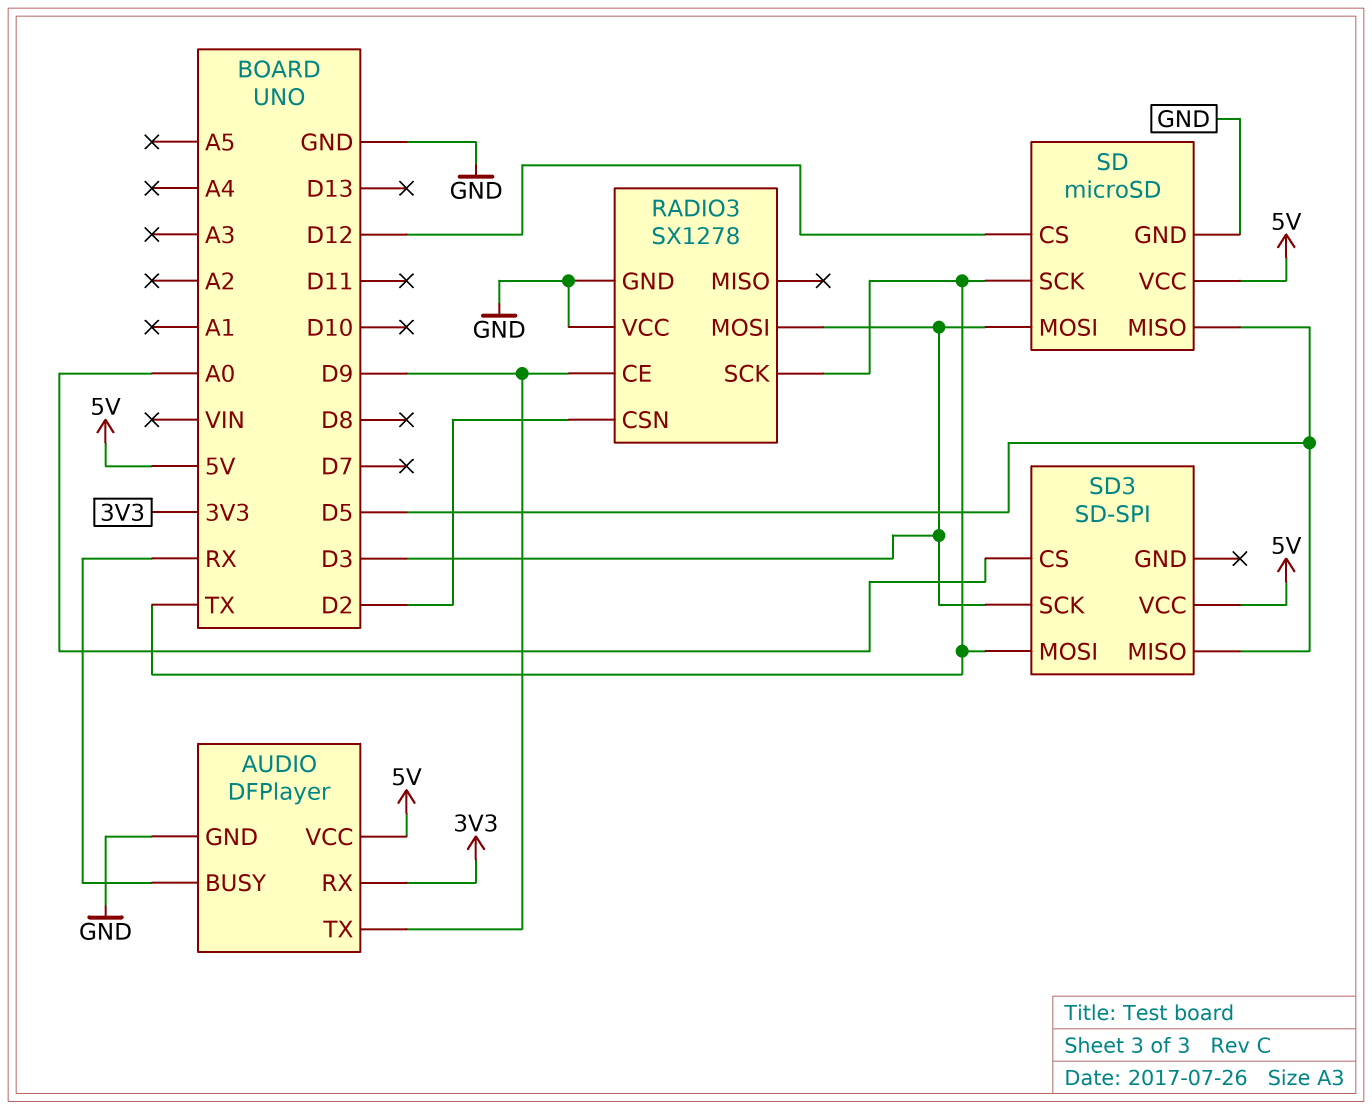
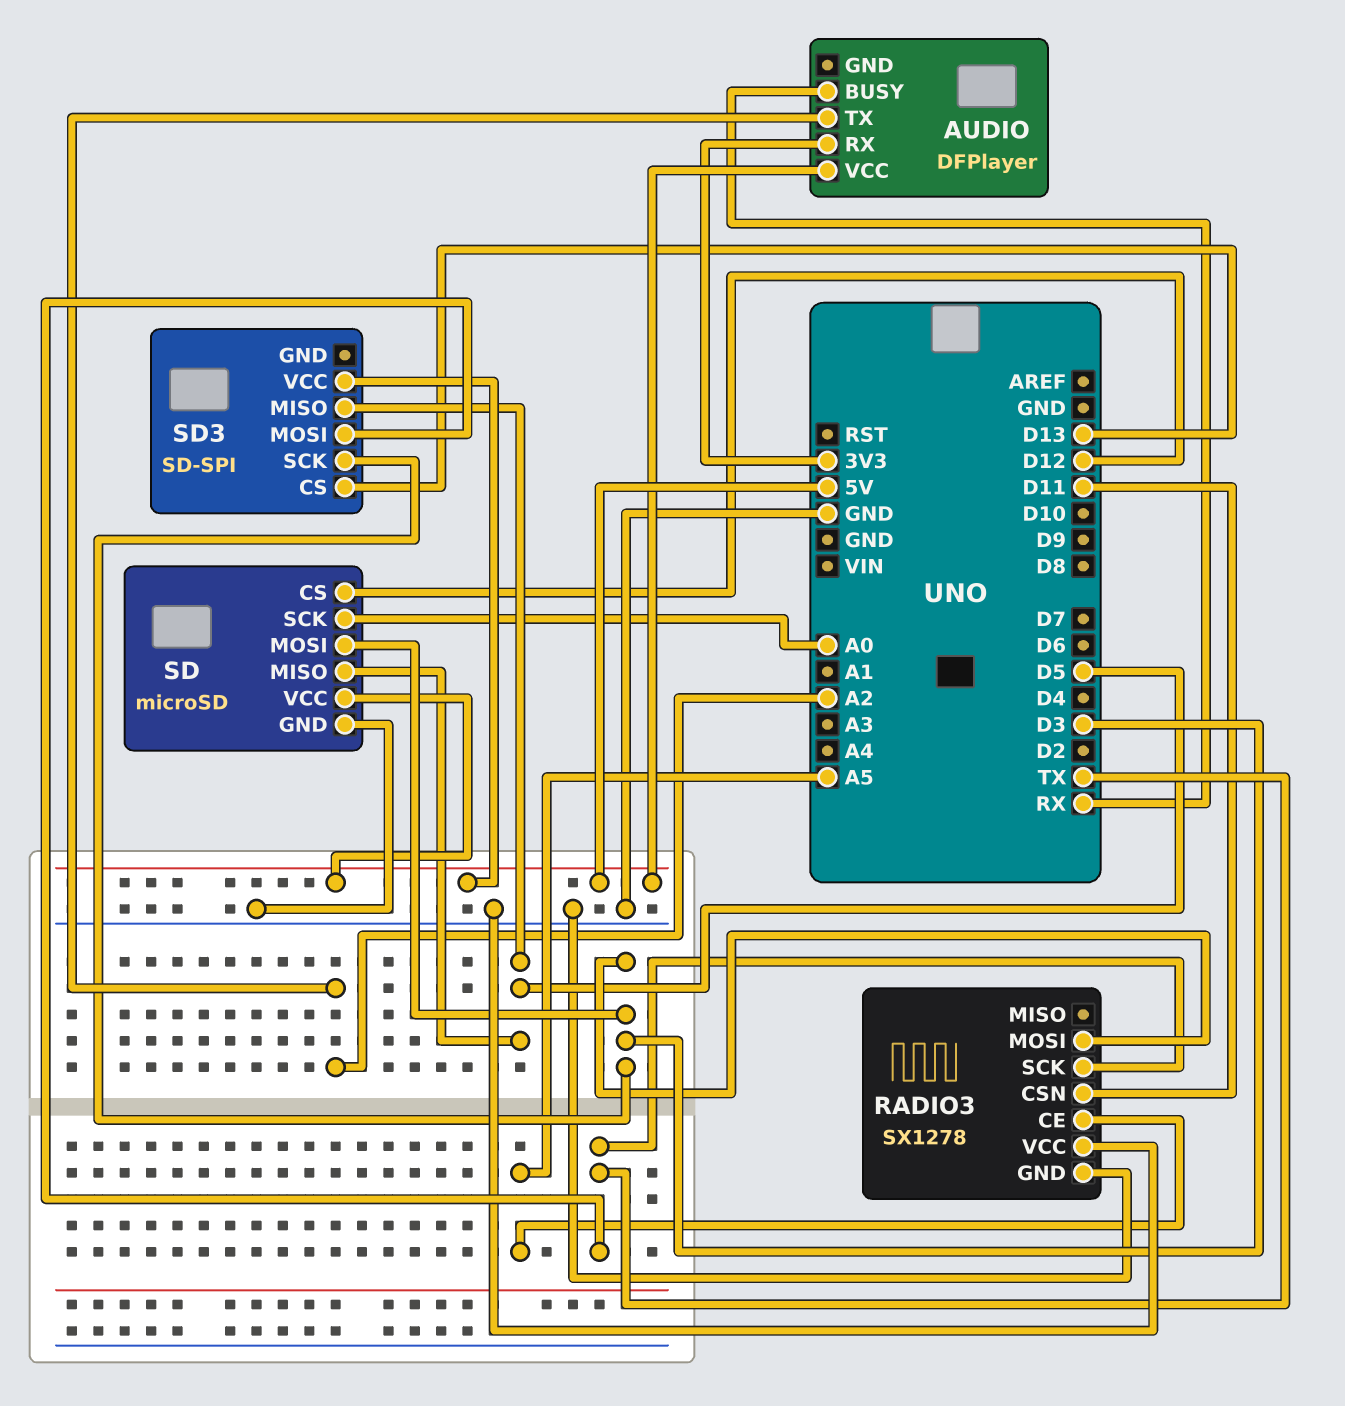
AUDIO pin GND: GND -> none
AUDIO pin TX: D9 -> A2
RADIO3 pin CE: D9 -> A5
RADIO3 pin CSN: D2 -> D11
SD pin SCK: TX -> A0
SD3 pin CS: A0 -> D13

